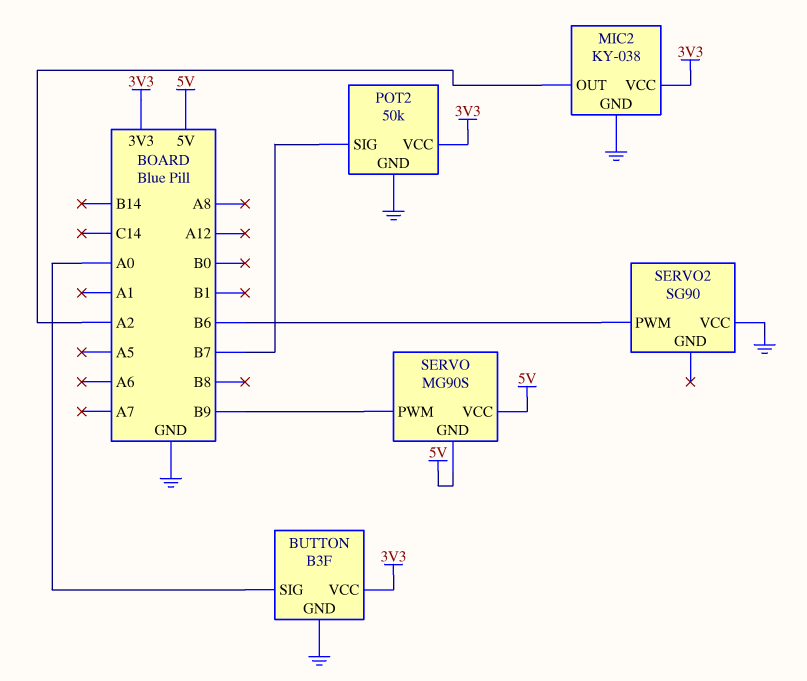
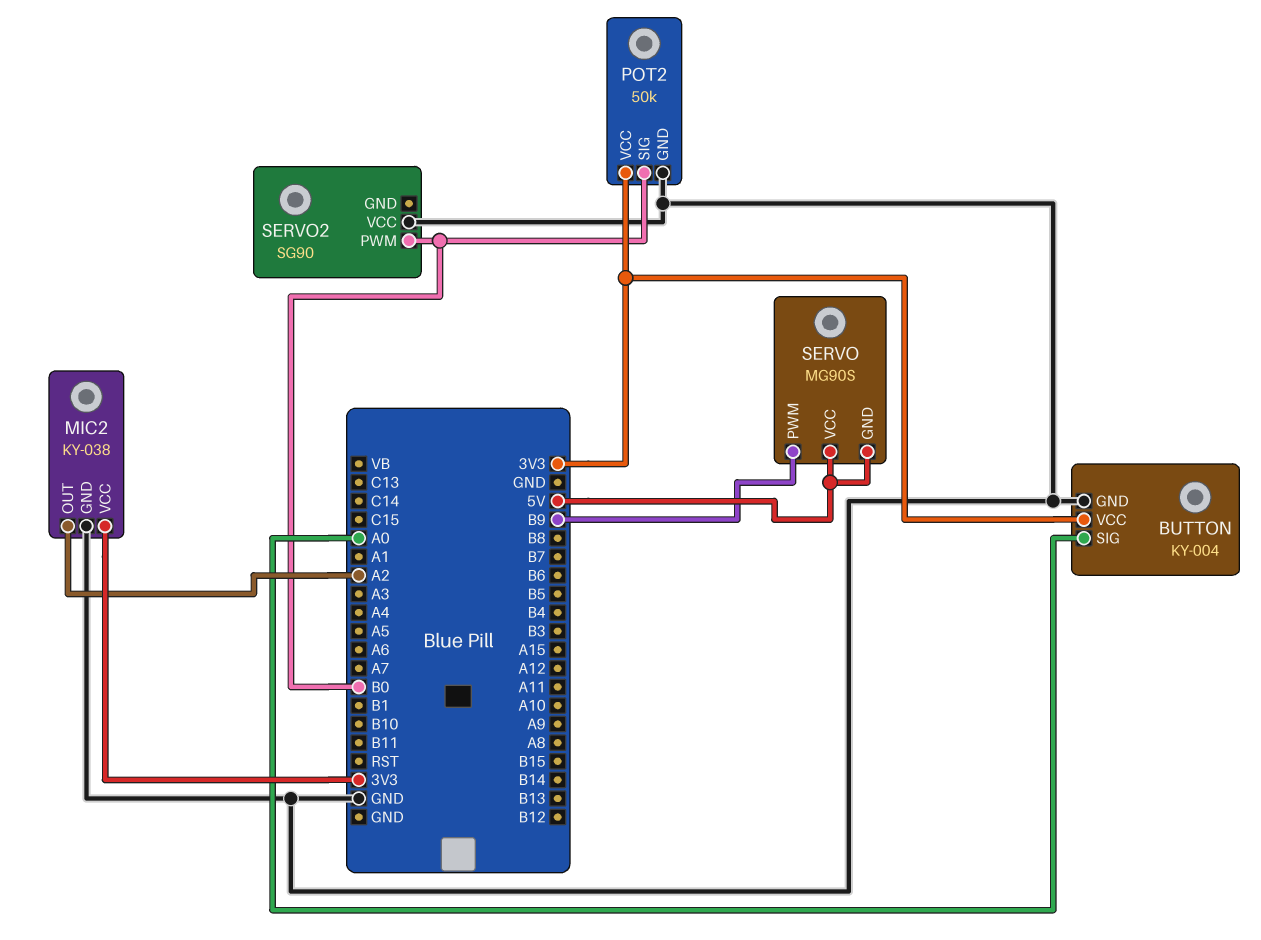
BUTTON: B3F -> KY-004
POT2 pin SIG: B7 -> B0
SERVO2 pin PWM: B6 -> B0

